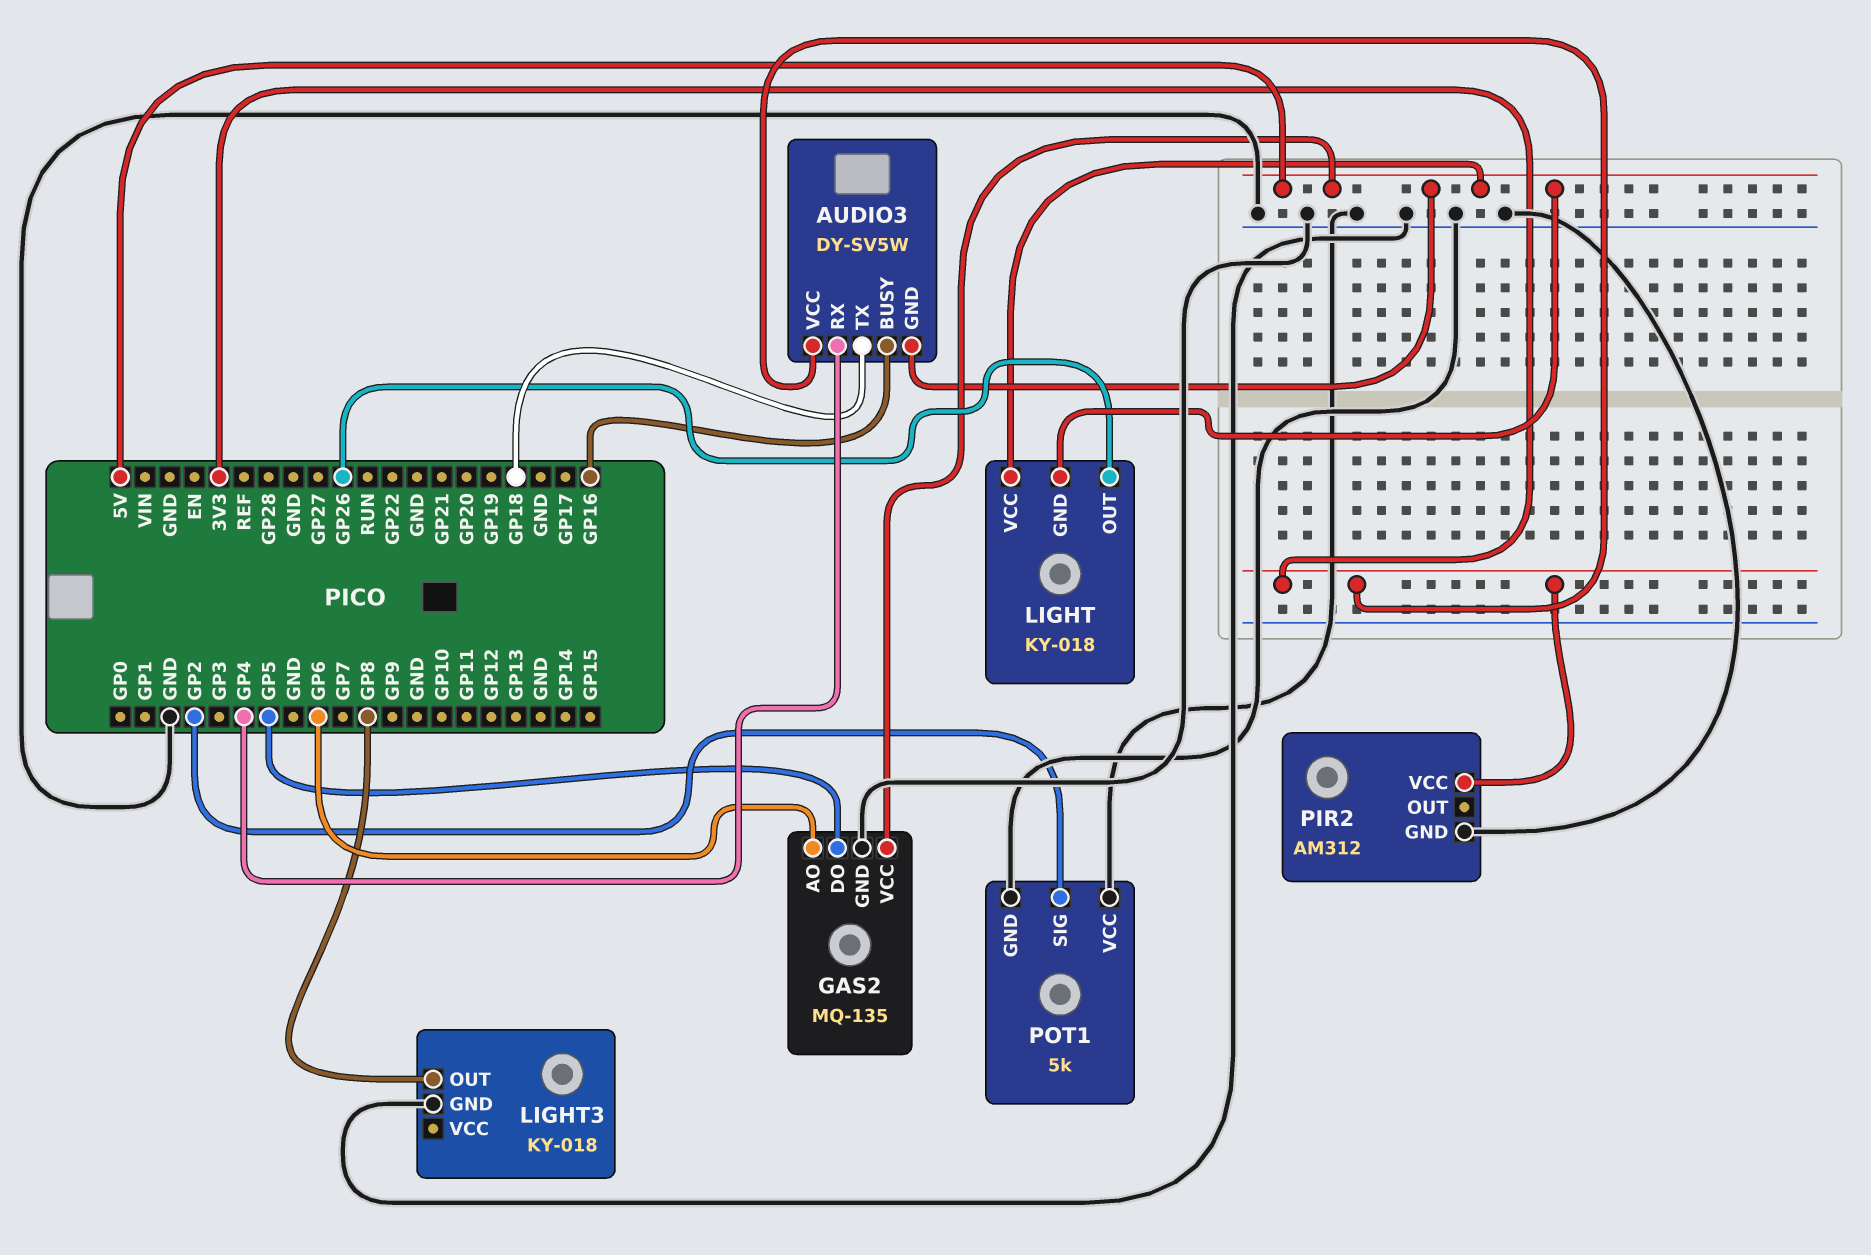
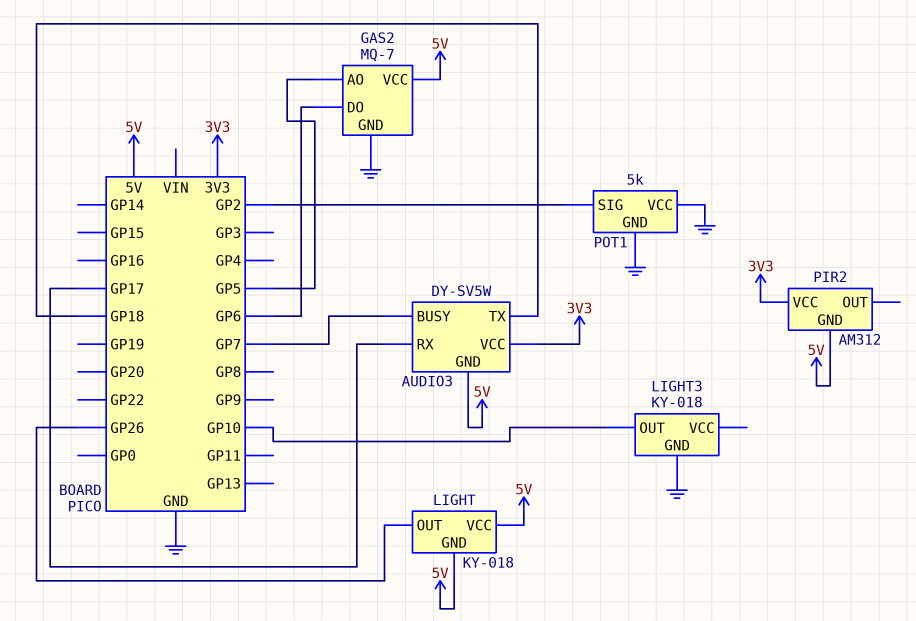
AUDIO3 pin BUSY: GP16 -> GP7
AUDIO3 pin RX: GP4 -> GP17
GAS2: MQ-135 -> MQ-7
GAS2 pin AO: GP6 -> GP5
GAS2 pin DO: GP5 -> GP6
LIGHT3 pin OUT: GP8 -> GP10
PIR2 pin GND: GND -> 5V

